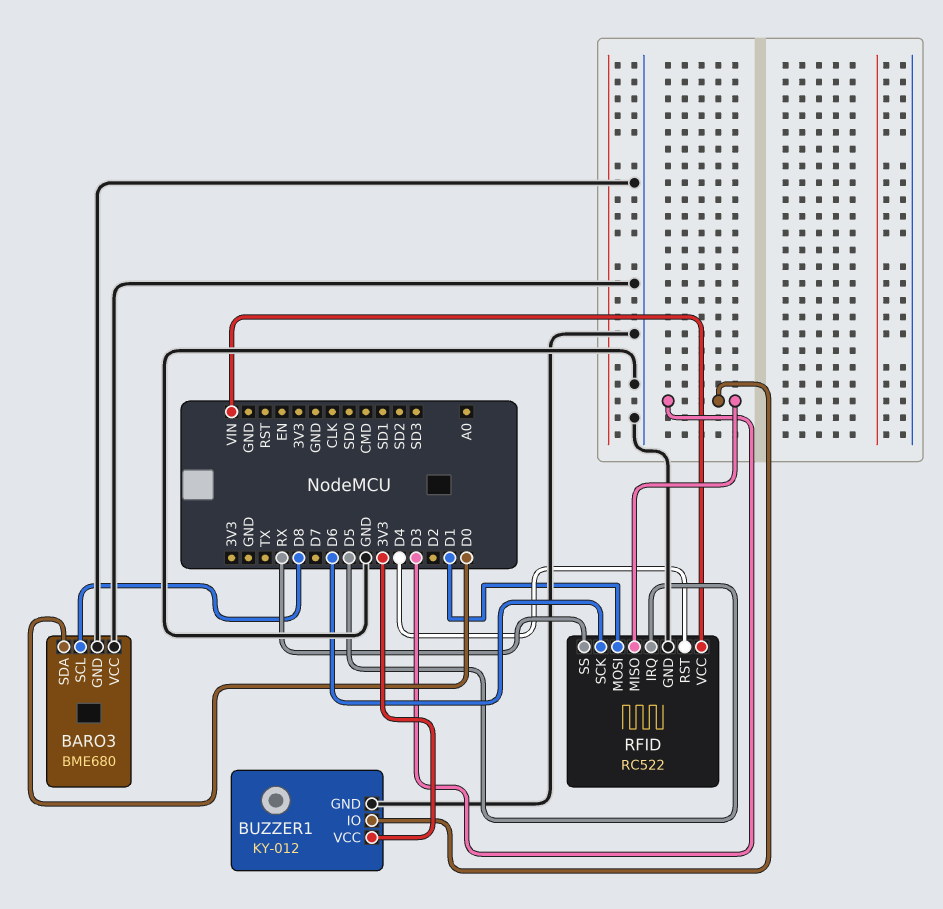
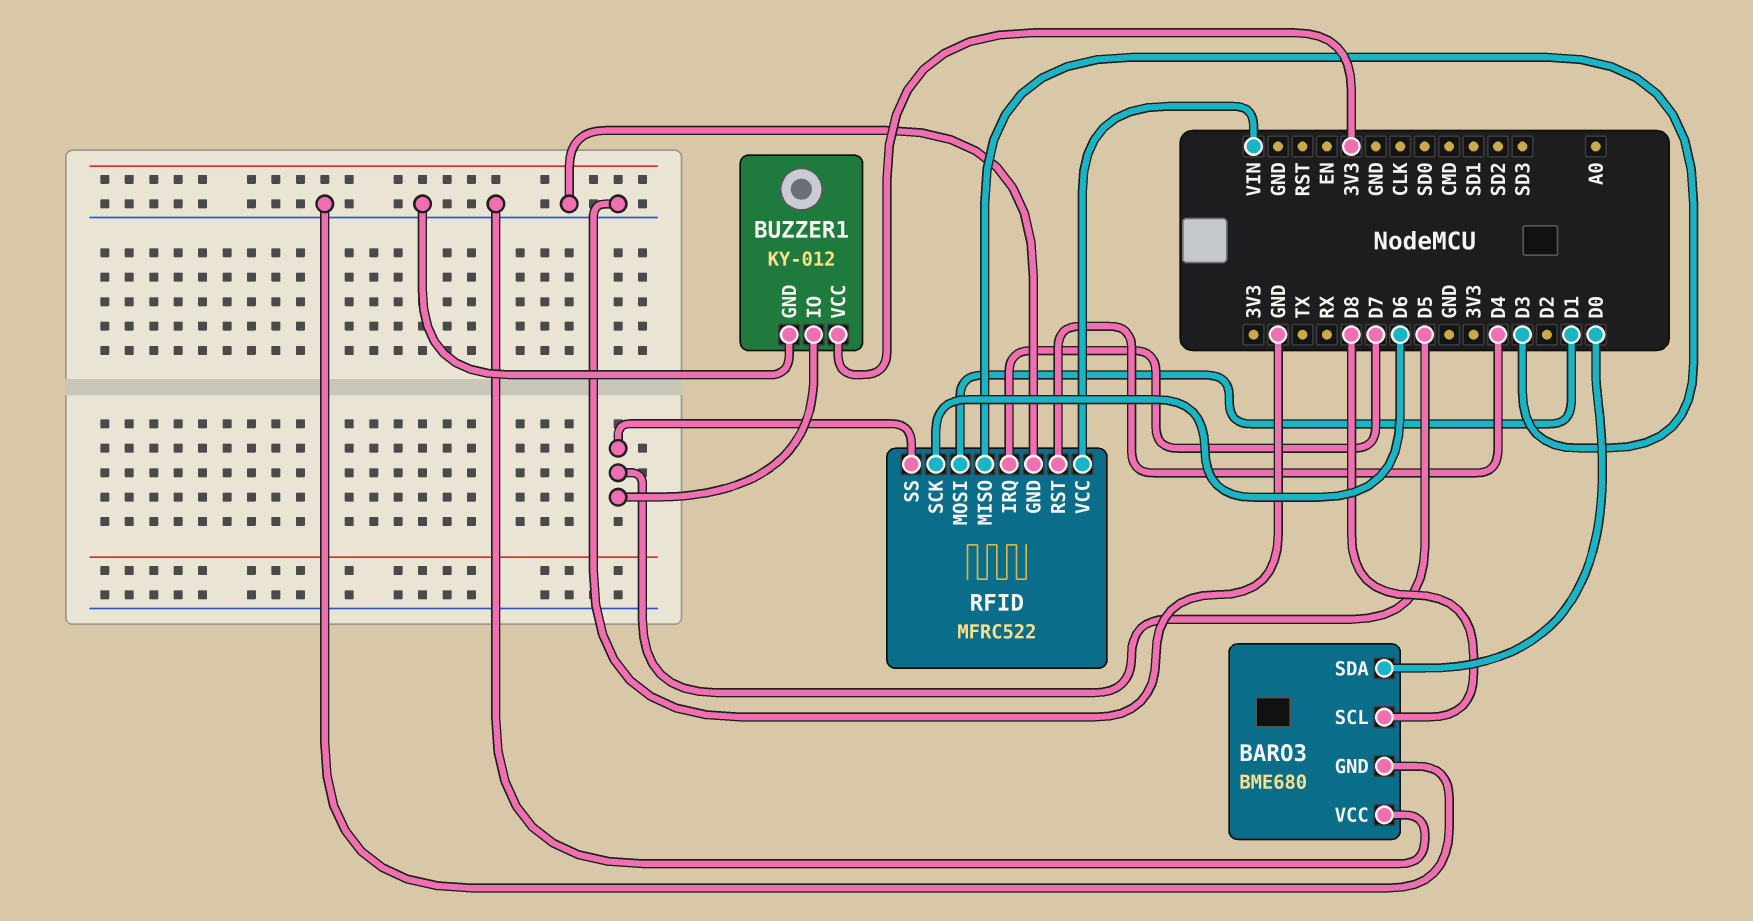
BUZZER1 pin IO: D3 -> D5
RFID: RC522 -> MFRC522
RFID pin IRQ: D5 -> D7
RFID pin SS: RX -> D5

